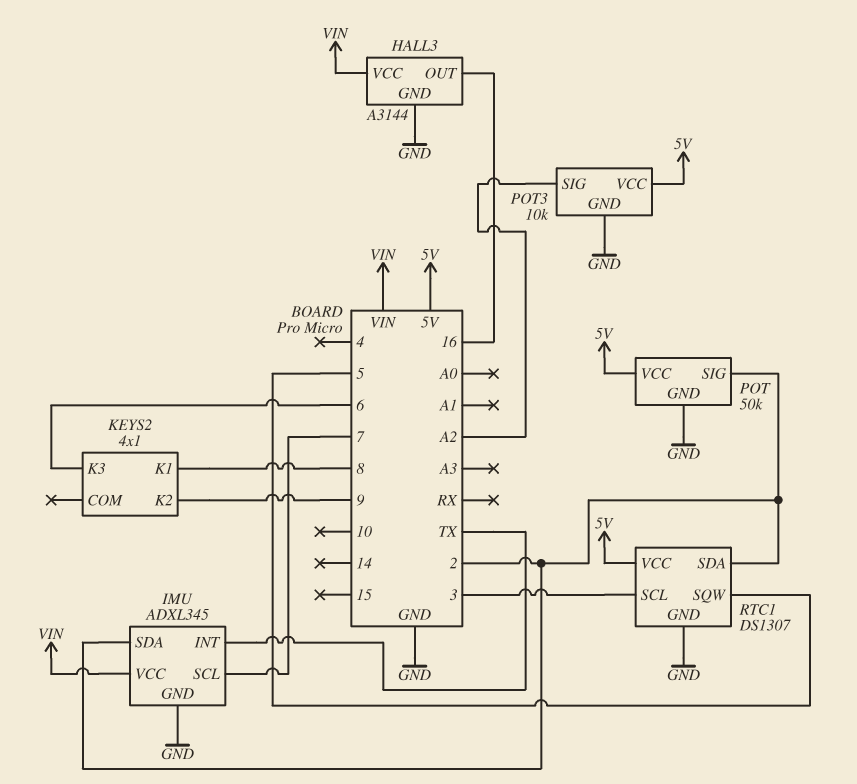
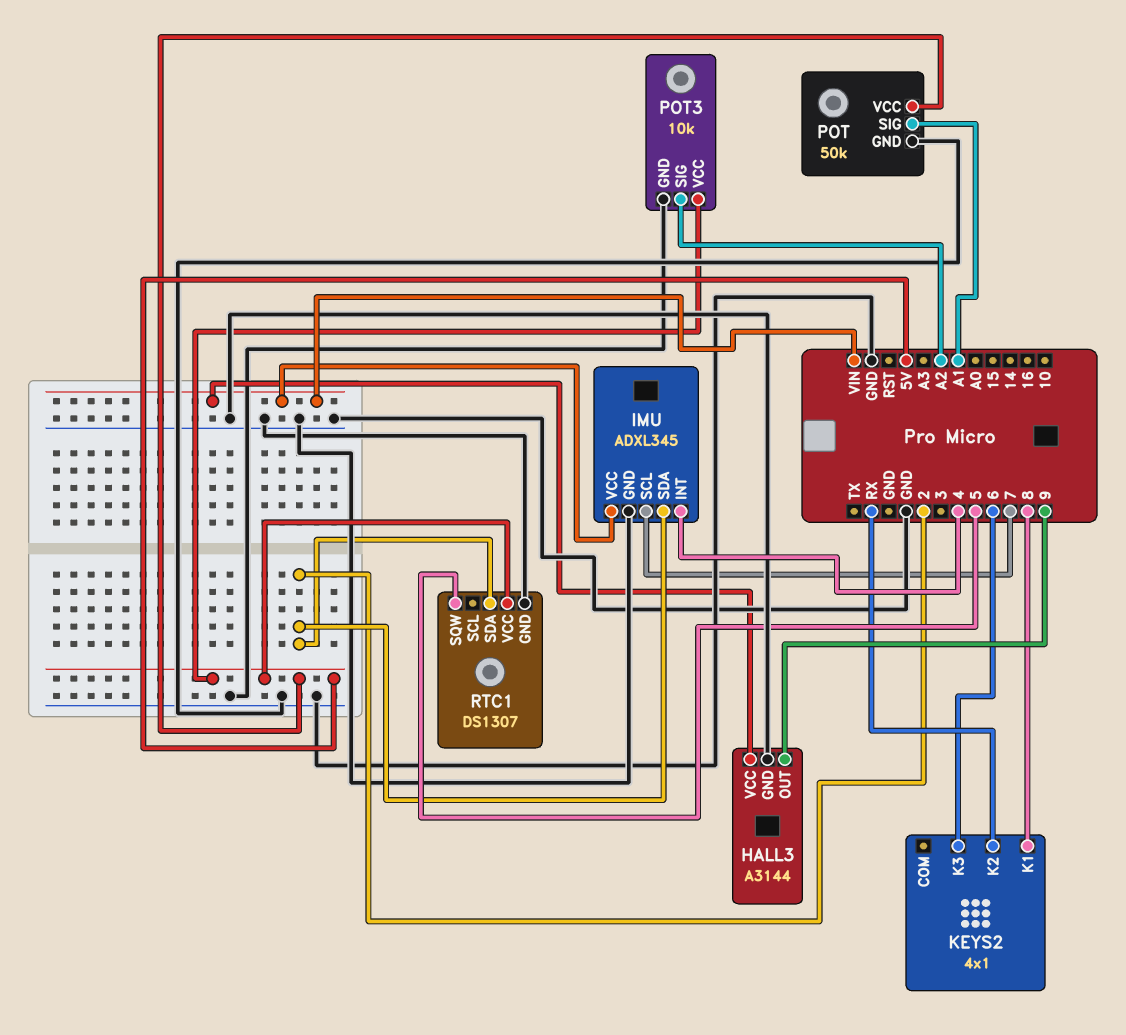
HALL3 pin OUT: 16 -> 9
IMU pin INT: TX -> 4
KEYS2 pin K2: 9 -> RX
POT pin SIG: 2 -> A1
RTC1 pin SCL: 3 -> none

